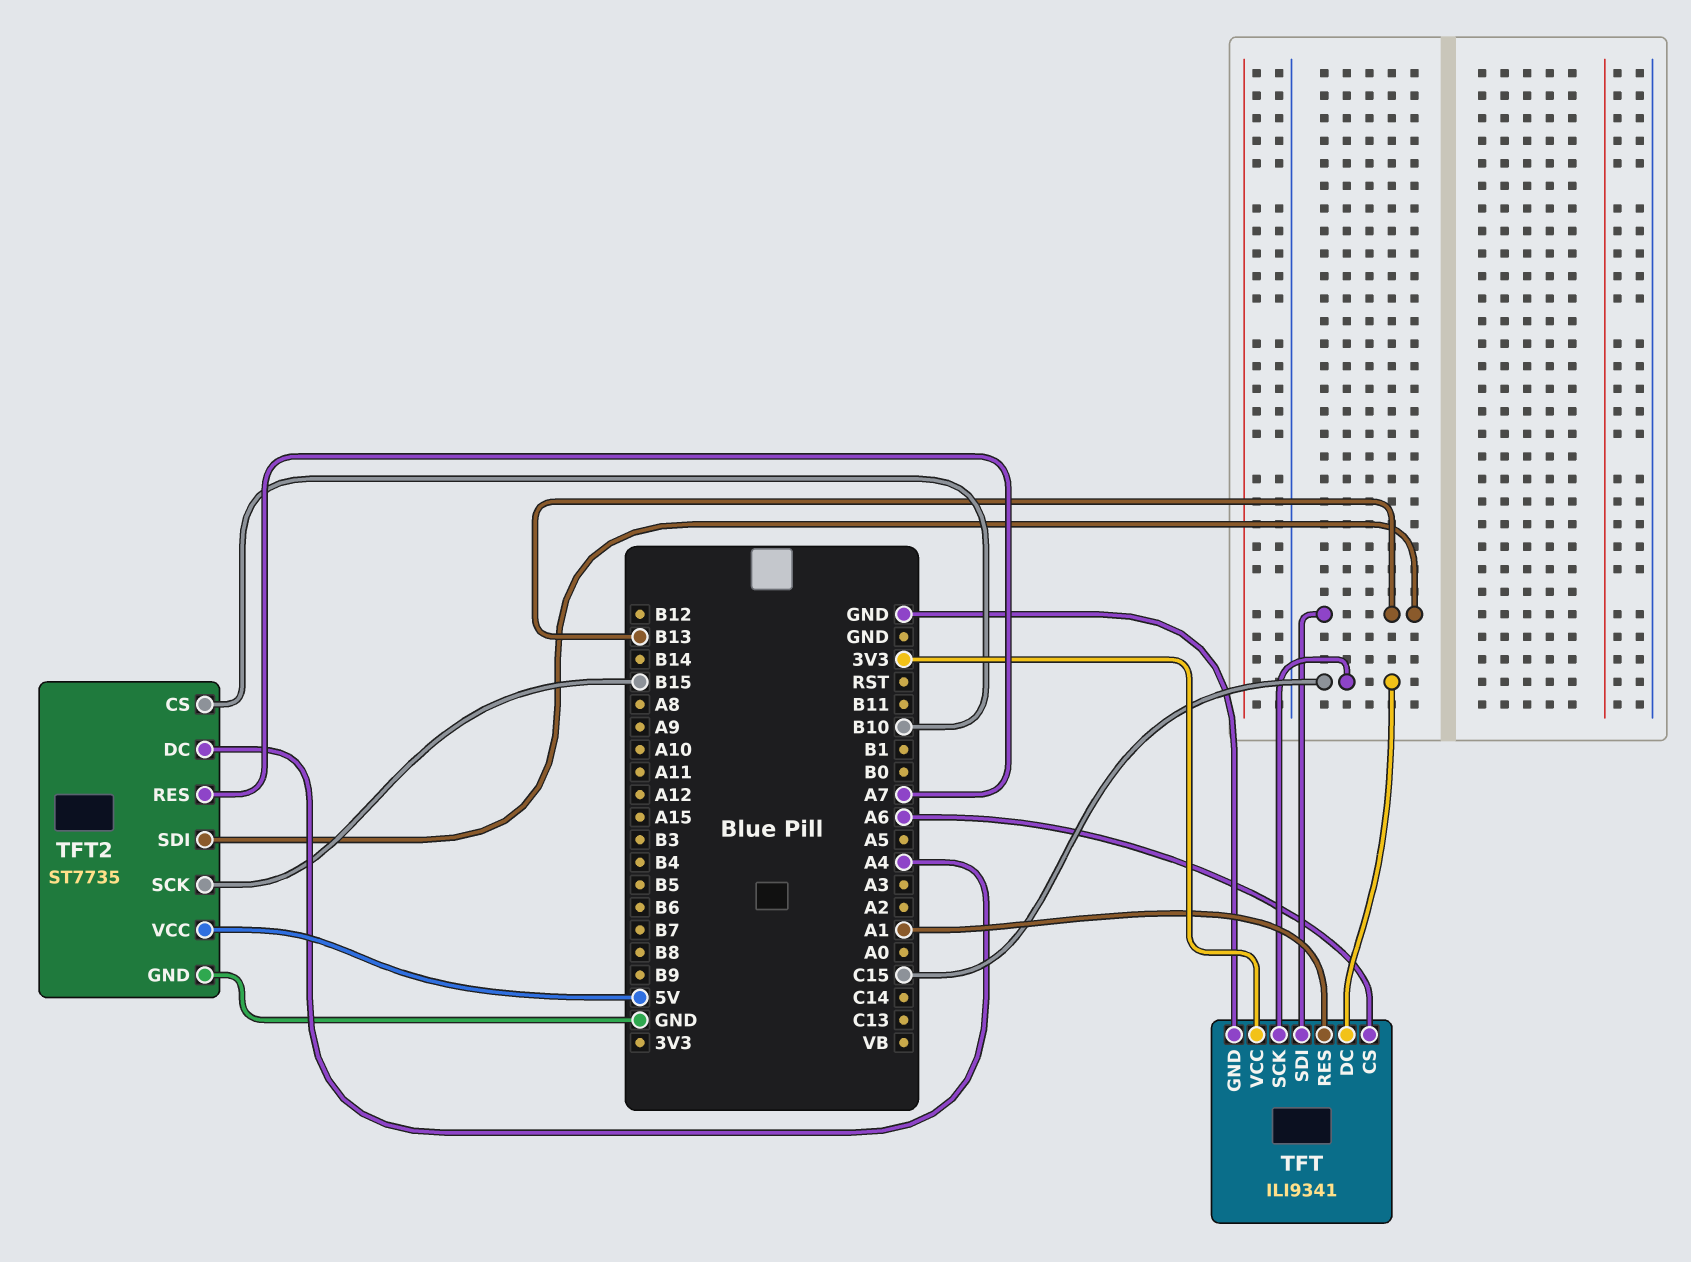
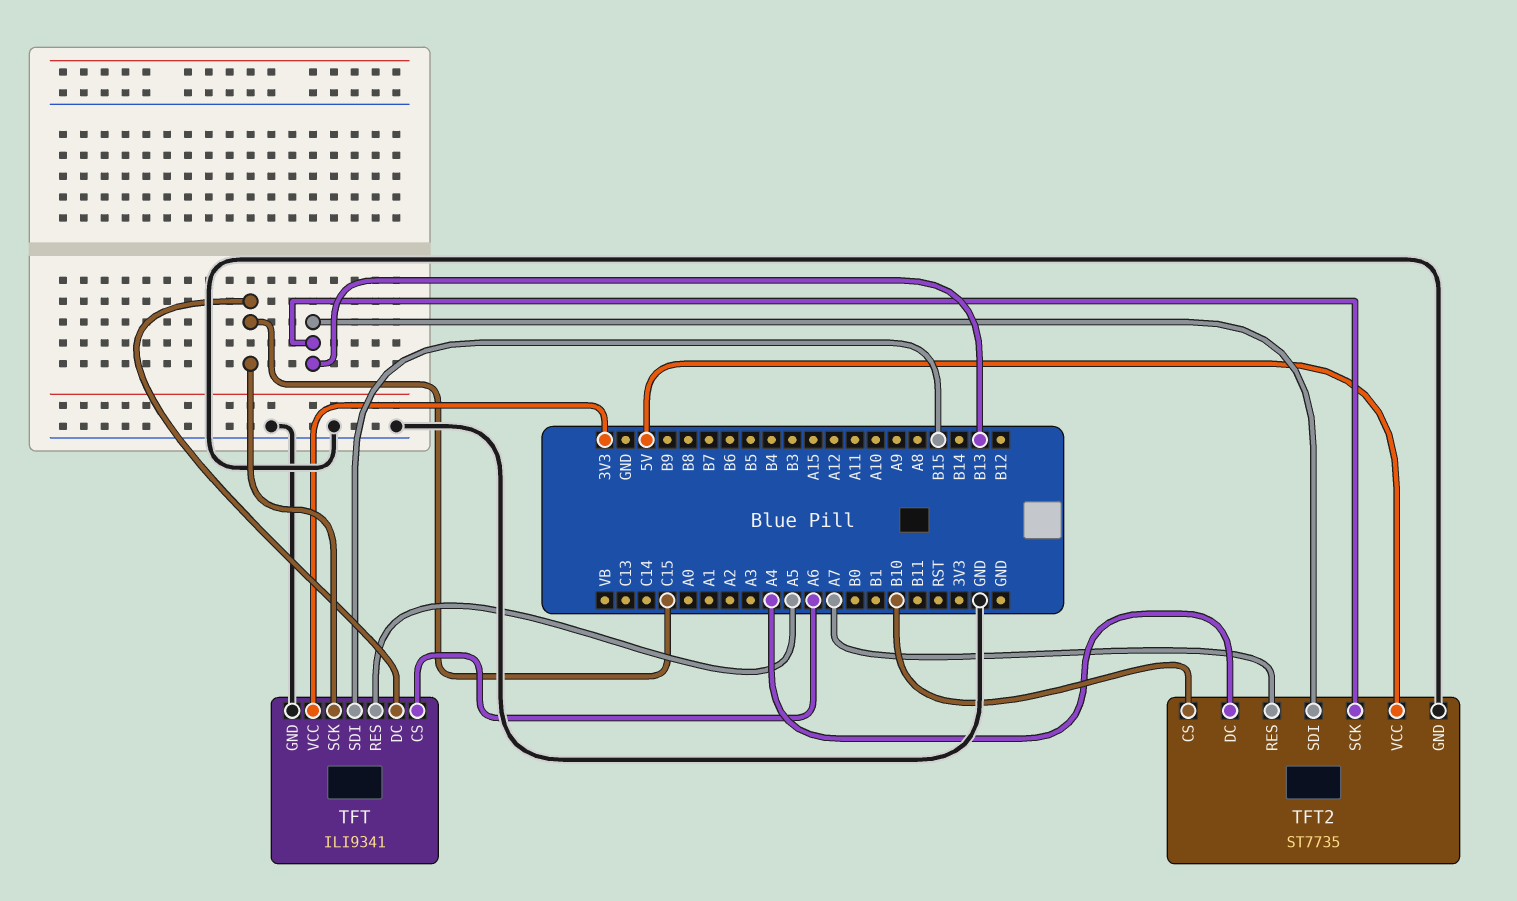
TFT pin RES: A1 -> A5
TFT pin SDI: B13 -> B15
TFT2 pin SCK: B15 -> B13

